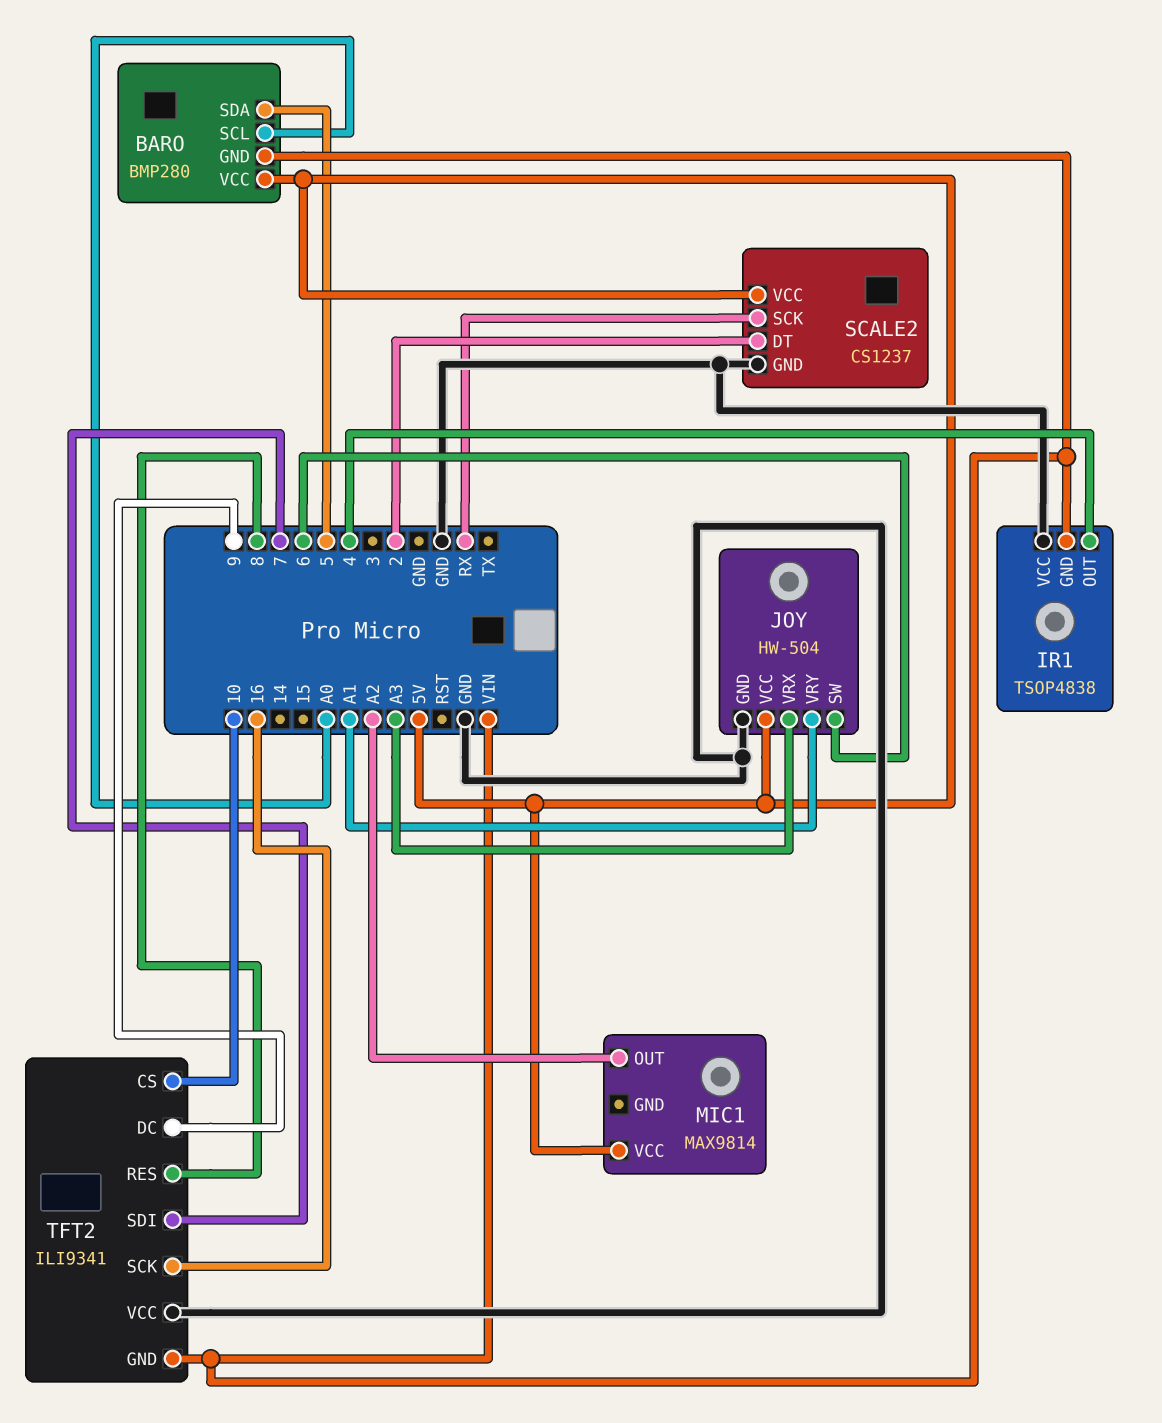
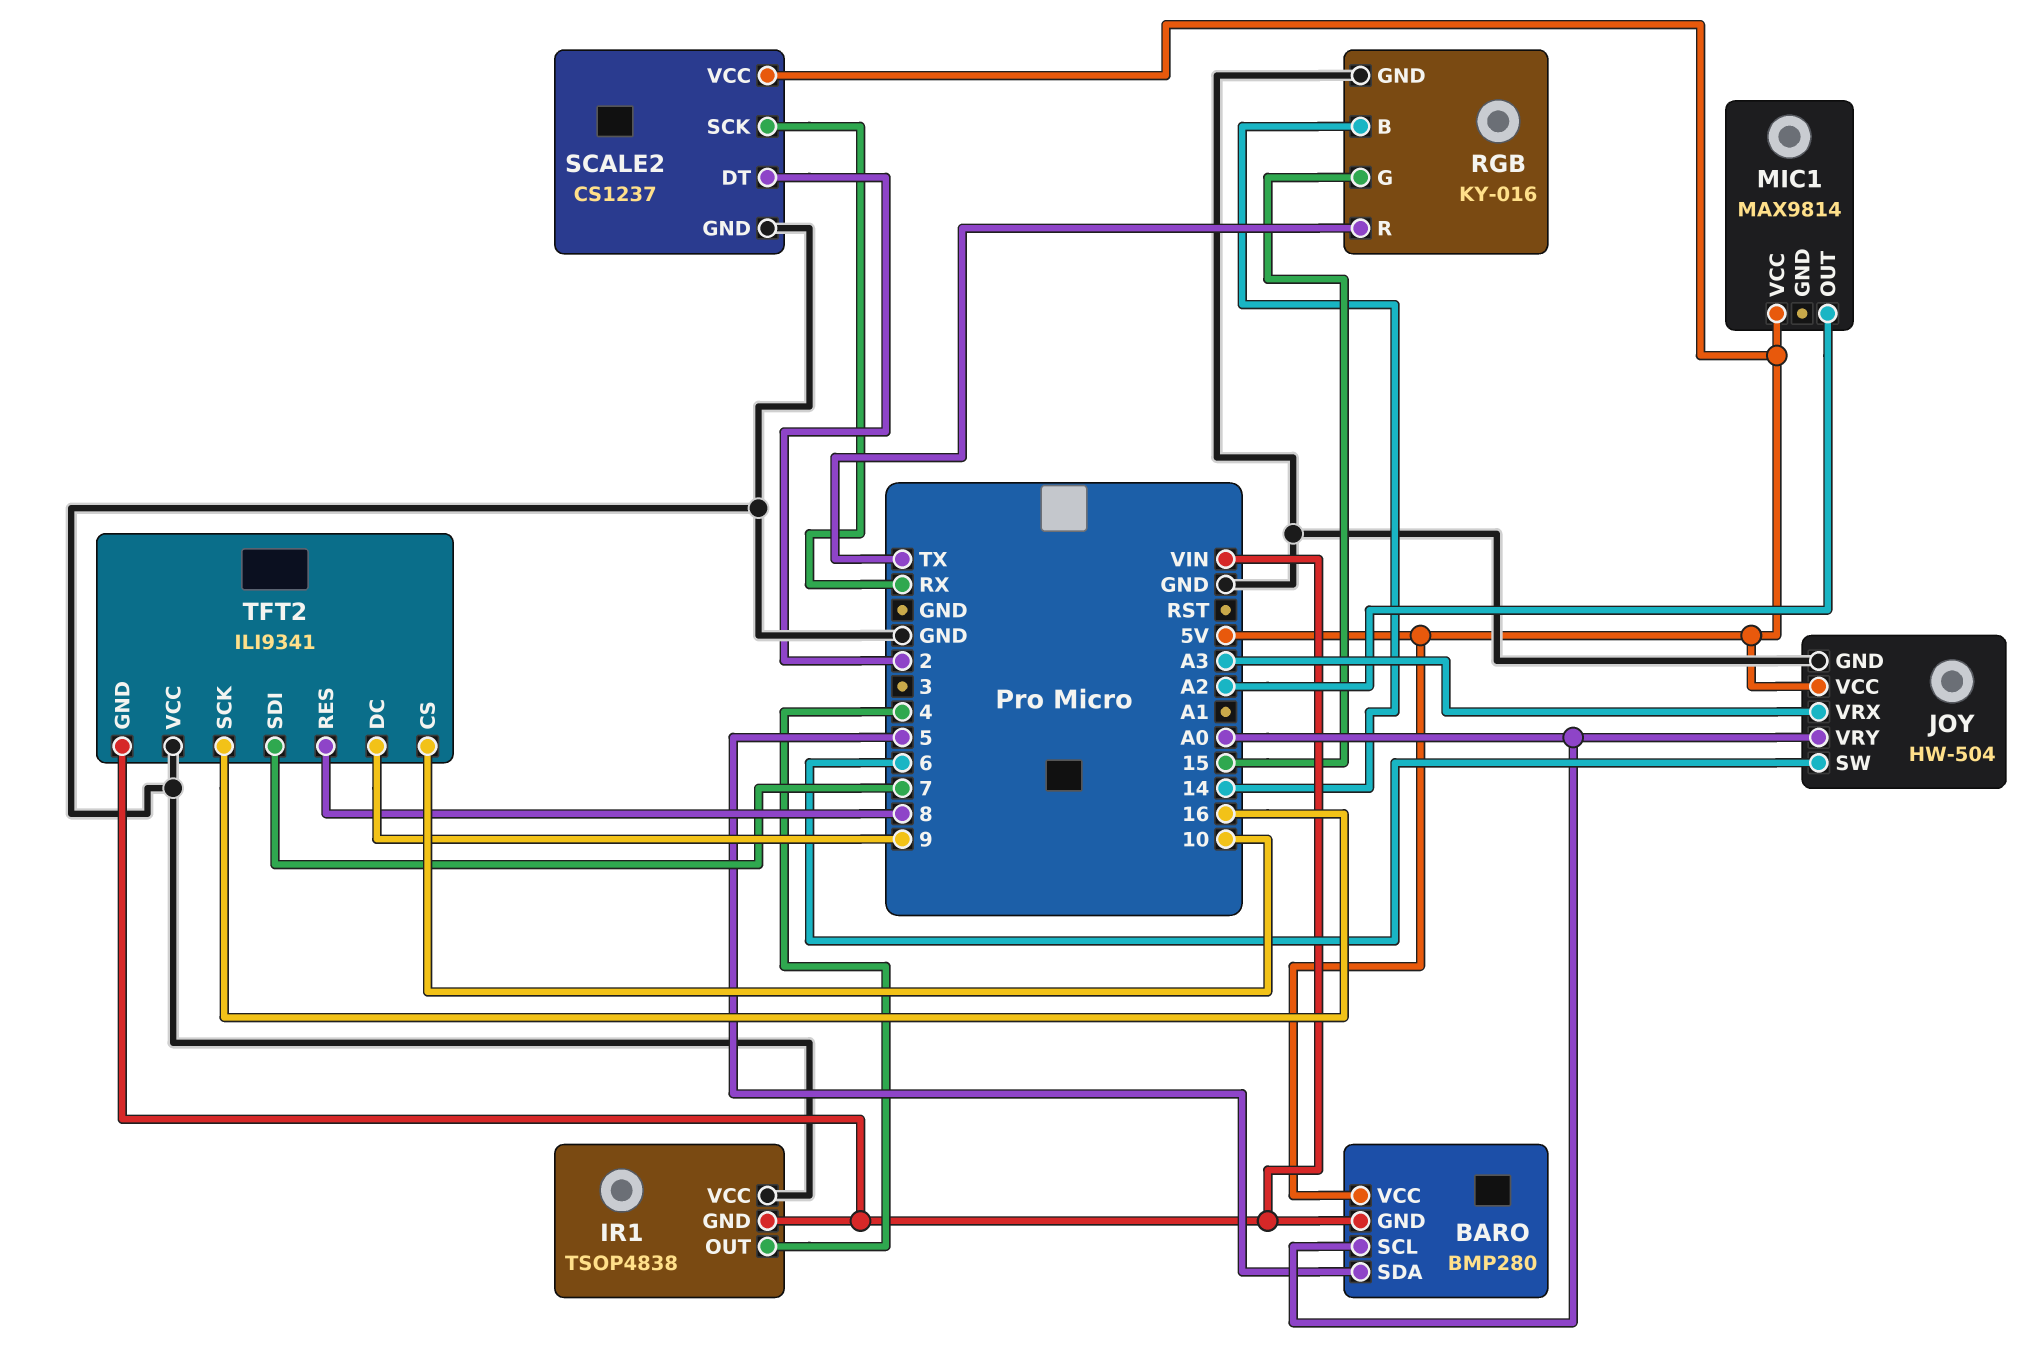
JOY pin VRY: A1 -> A0
RGB: none -> KY-016
RGB pin B: none -> 14
RGB pin G: none -> 15
RGB pin GND: none -> GND
RGB pin R: none -> TX

